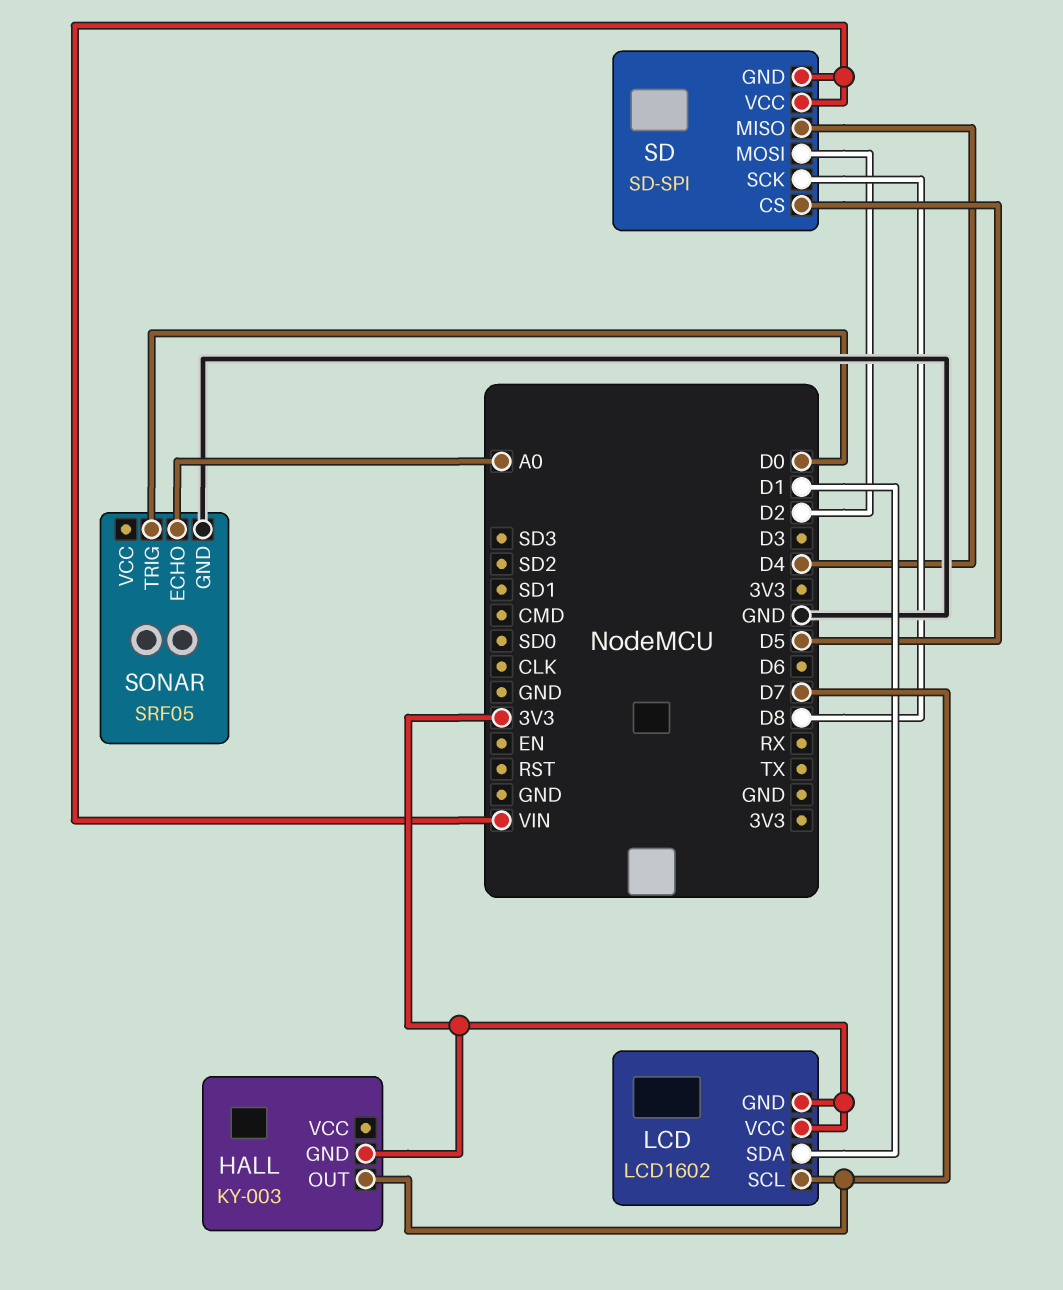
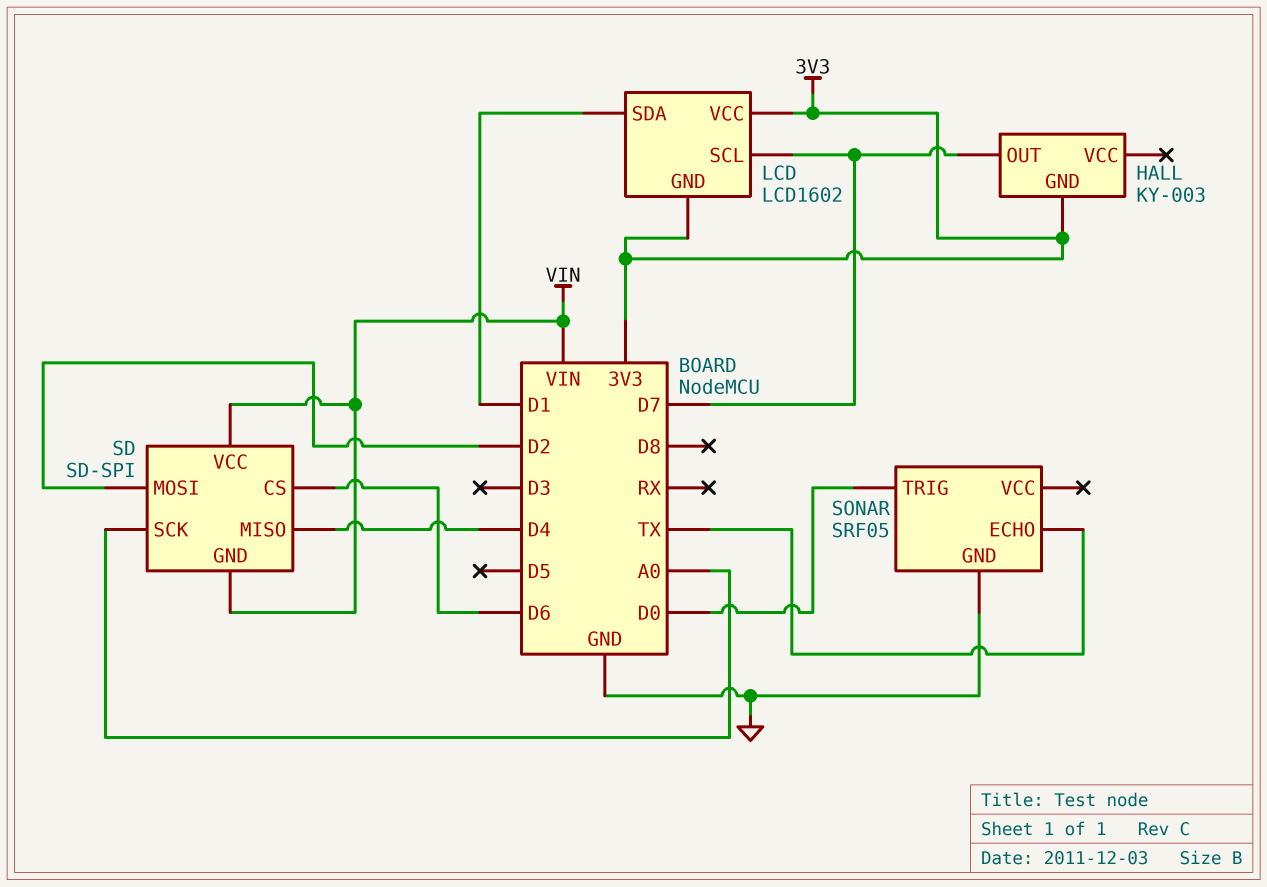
SD pin CS: D5 -> D6
SD pin SCK: D8 -> A0
SONAR pin ECHO: A0 -> TX

